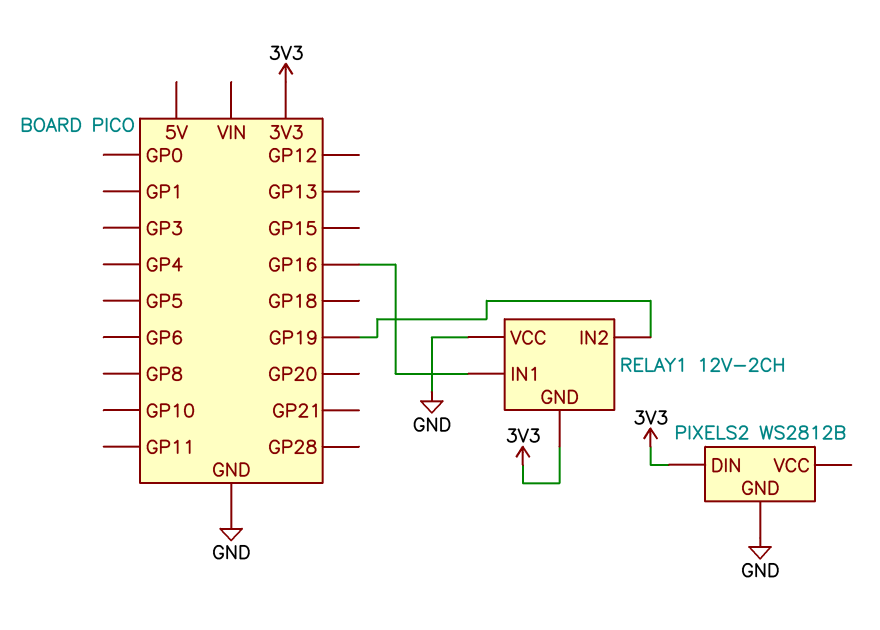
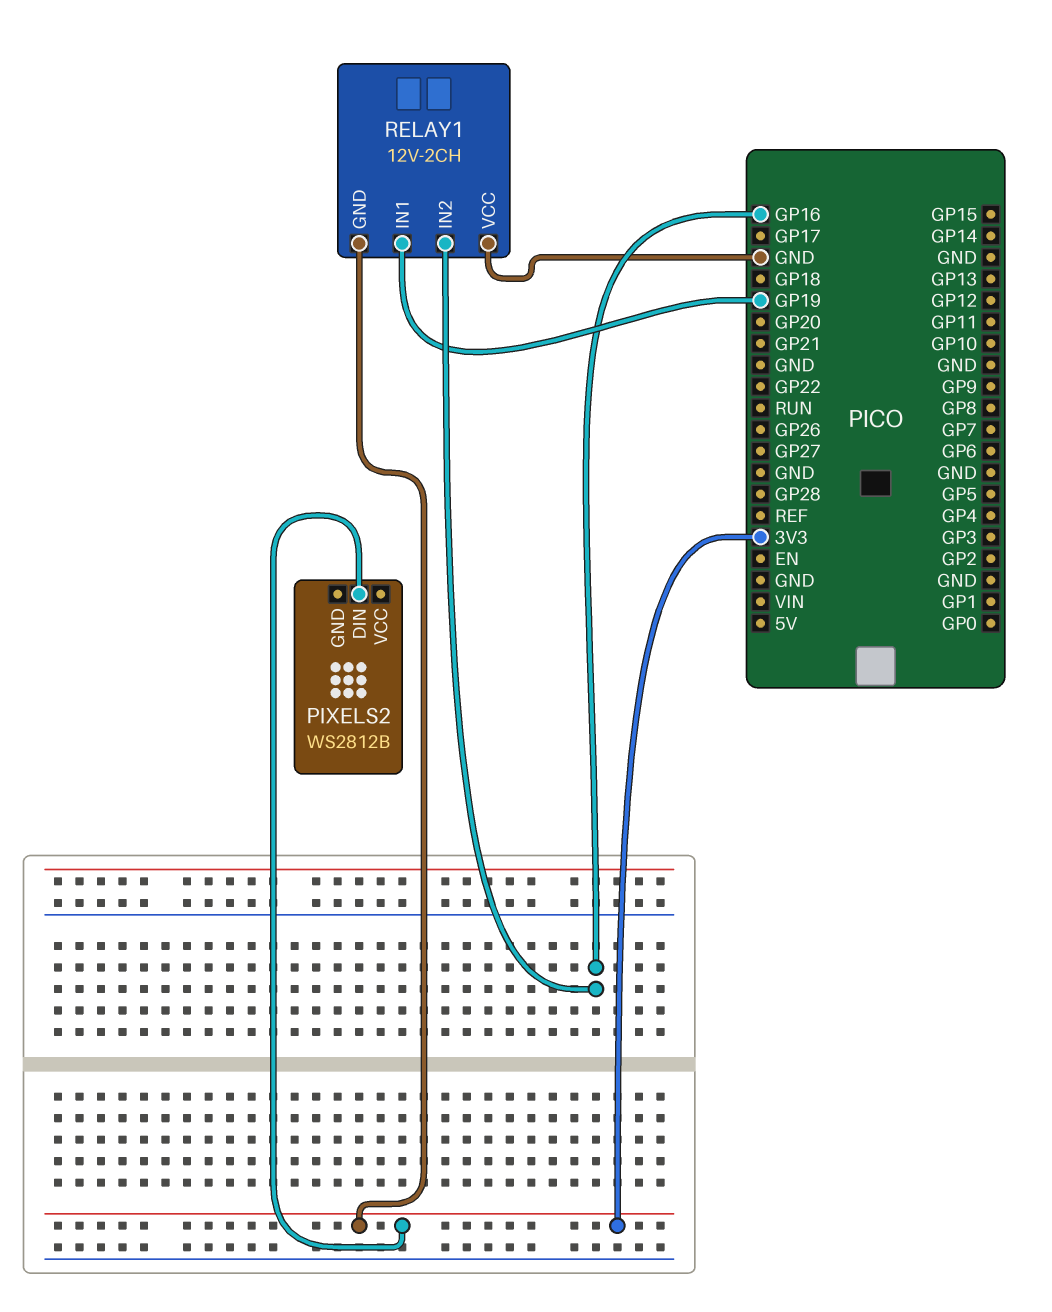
PIXELS2 pin GND: GND -> none
RELAY1 pin IN1: GP16 -> GP19
RELAY1 pin IN2: GP19 -> GP16

